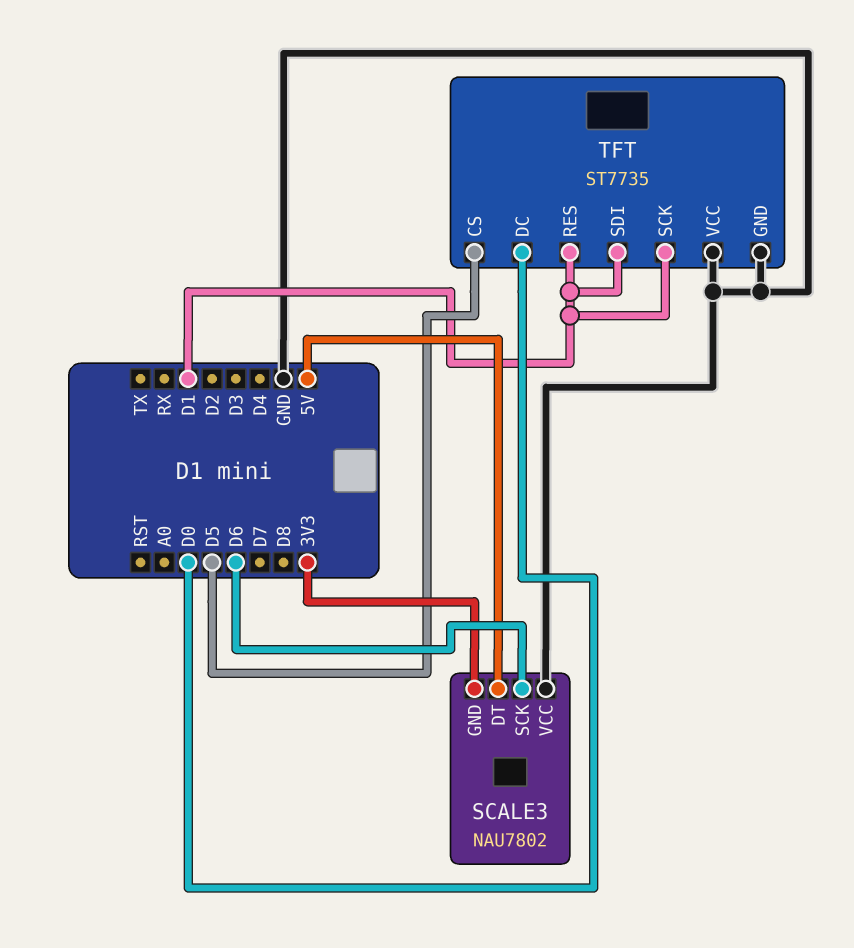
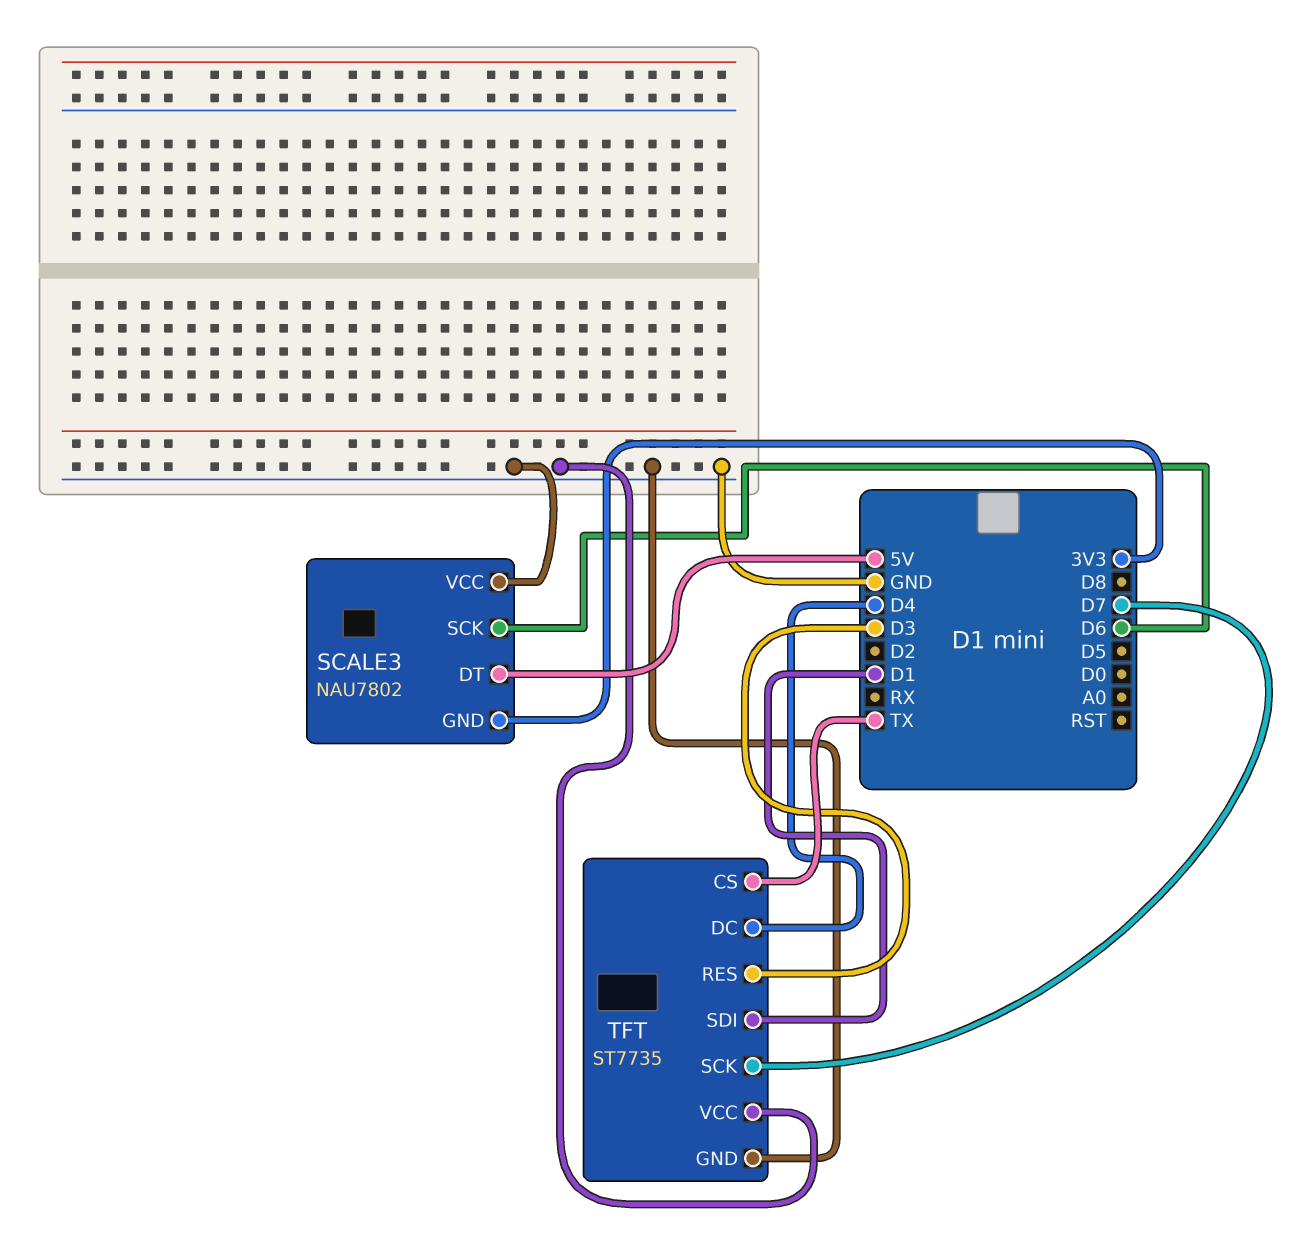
TFT pin CS: D5 -> TX
TFT pin DC: D0 -> D4
TFT pin RES: D1 -> D3
TFT pin SCK: D1 -> D7

